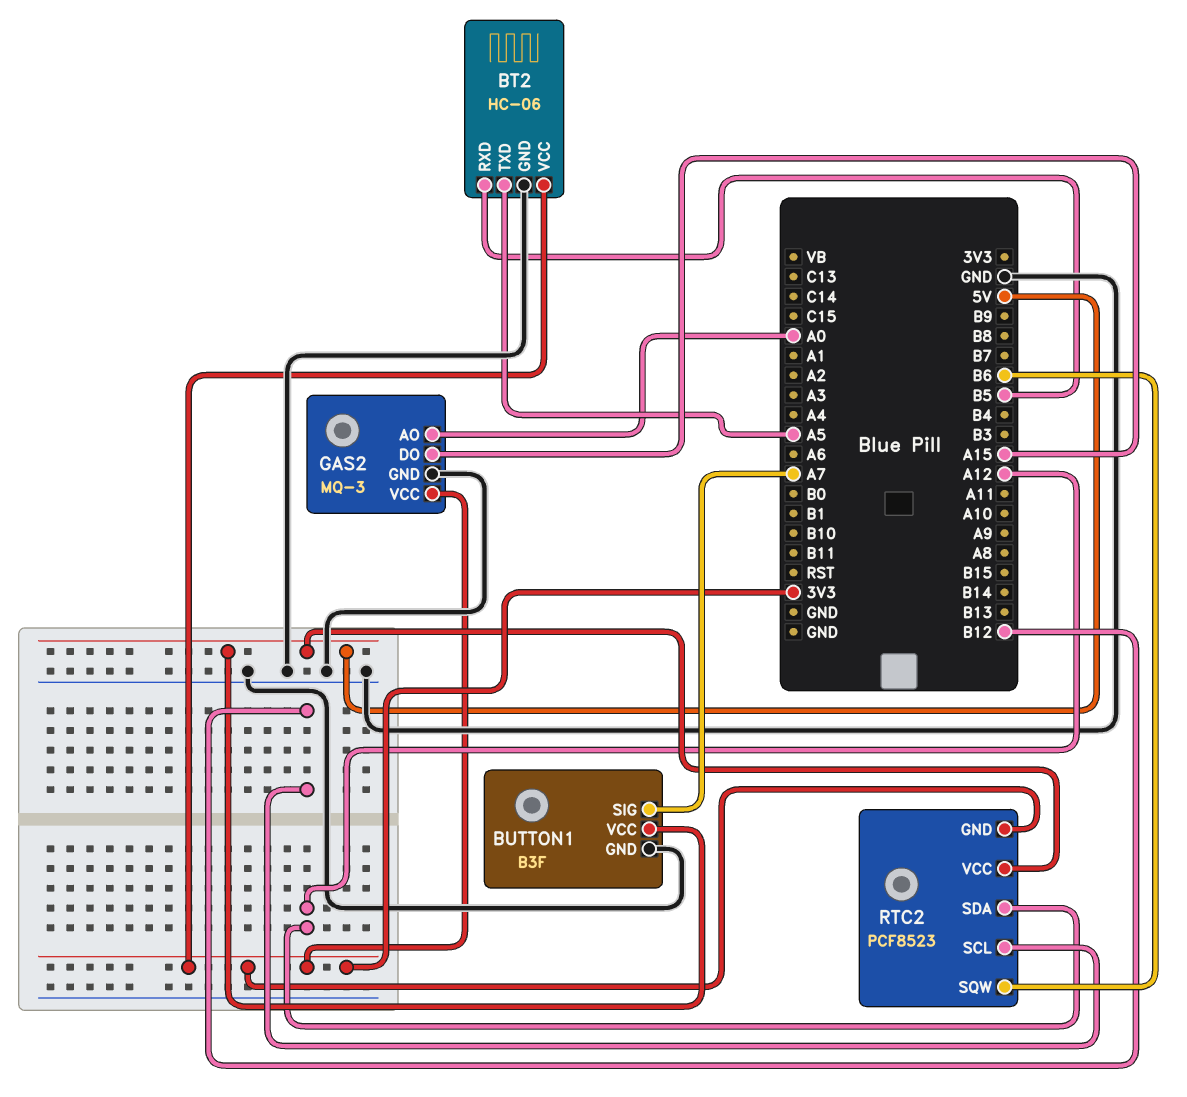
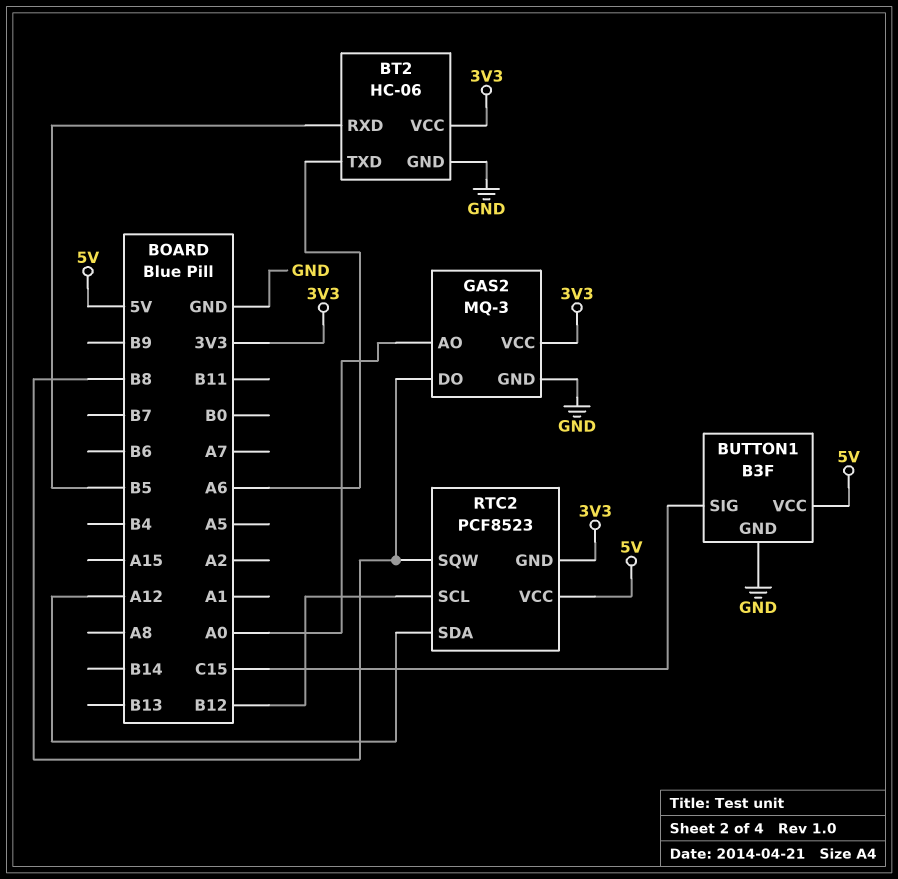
BT2 pin TXD: A5 -> A6
BUTTON1 pin SIG: A7 -> C15
GAS2 pin DO: A15 -> B8
RTC2 pin SQW: B6 -> B8

